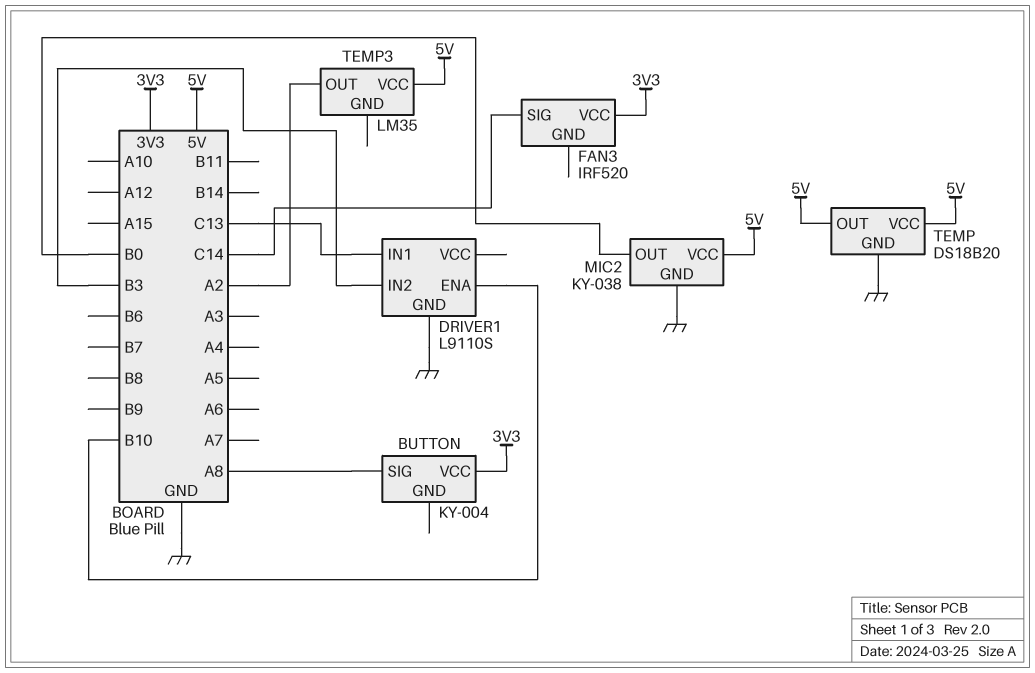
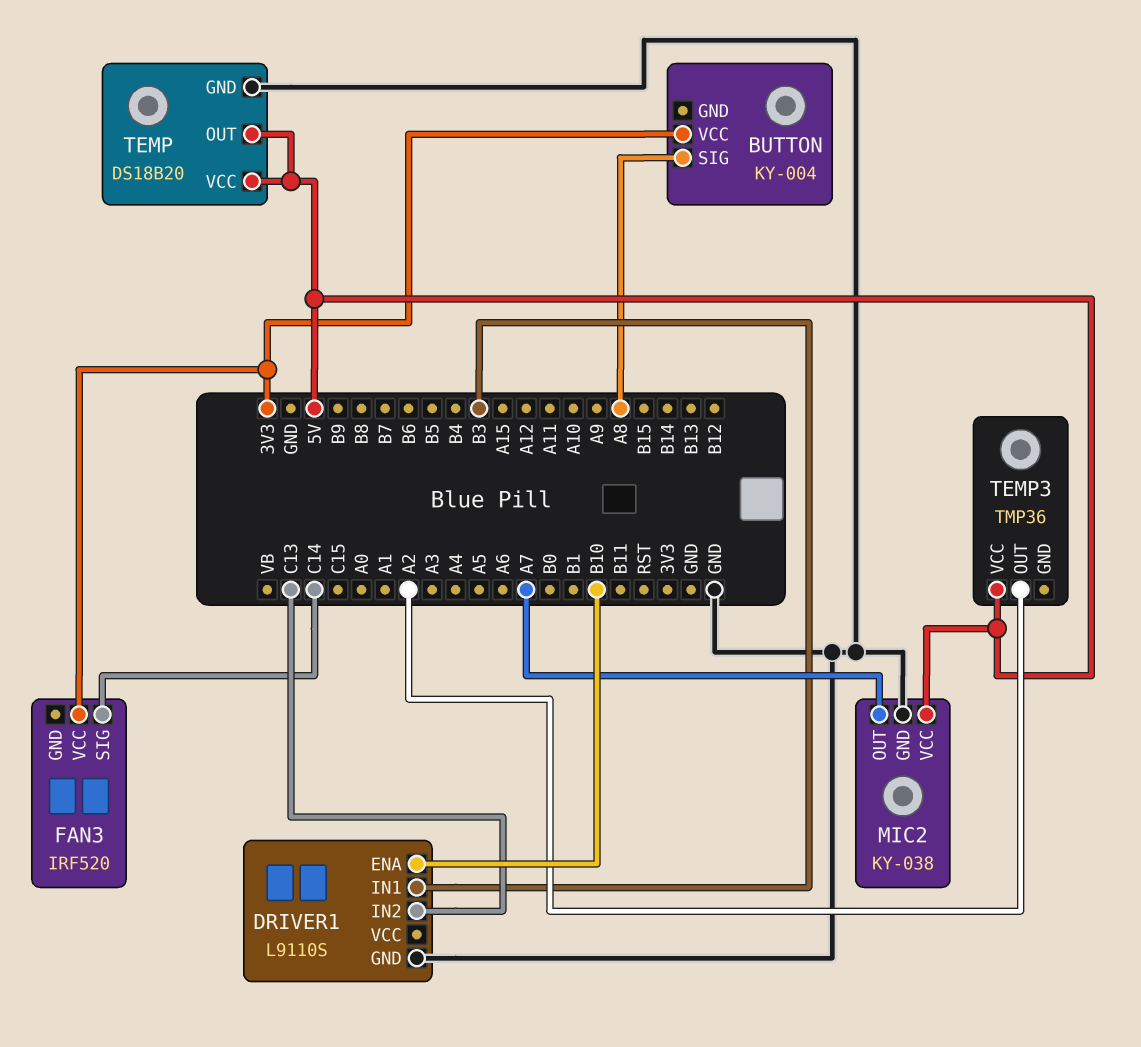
DRIVER1 pin IN1: C13 -> B3
DRIVER1 pin IN2: B3 -> C13
MIC2 pin OUT: B0 -> A7
TEMP3: LM35 -> TMP36

